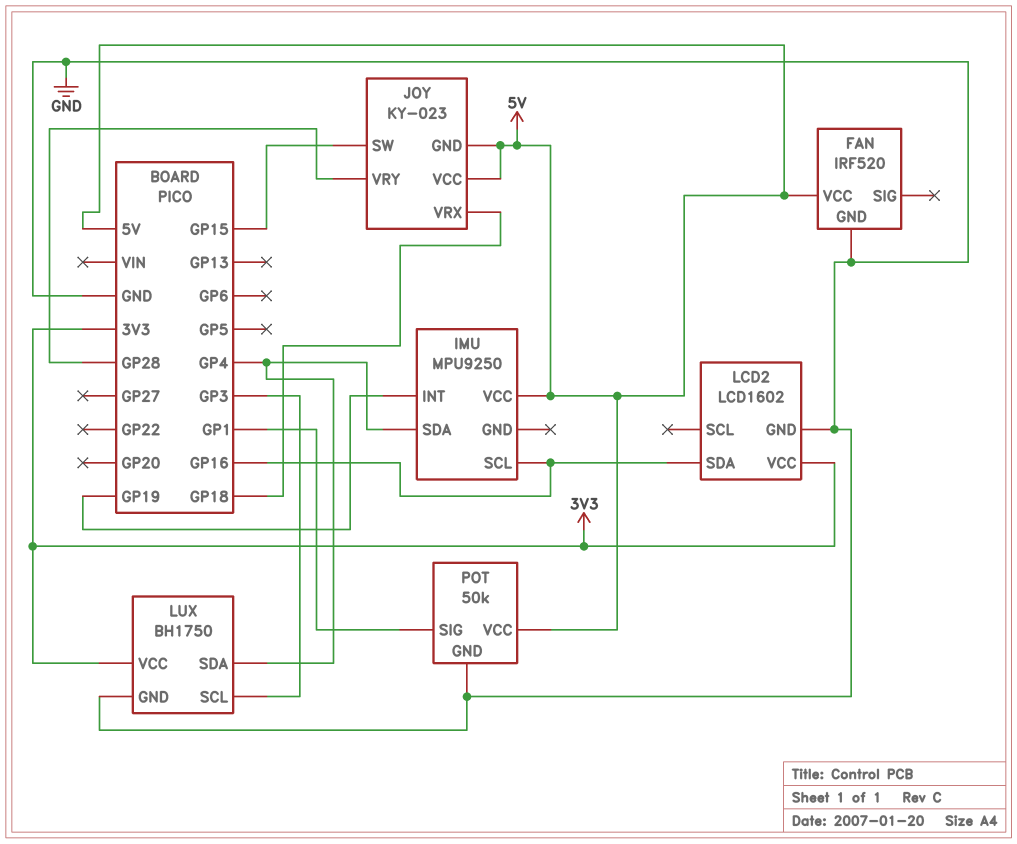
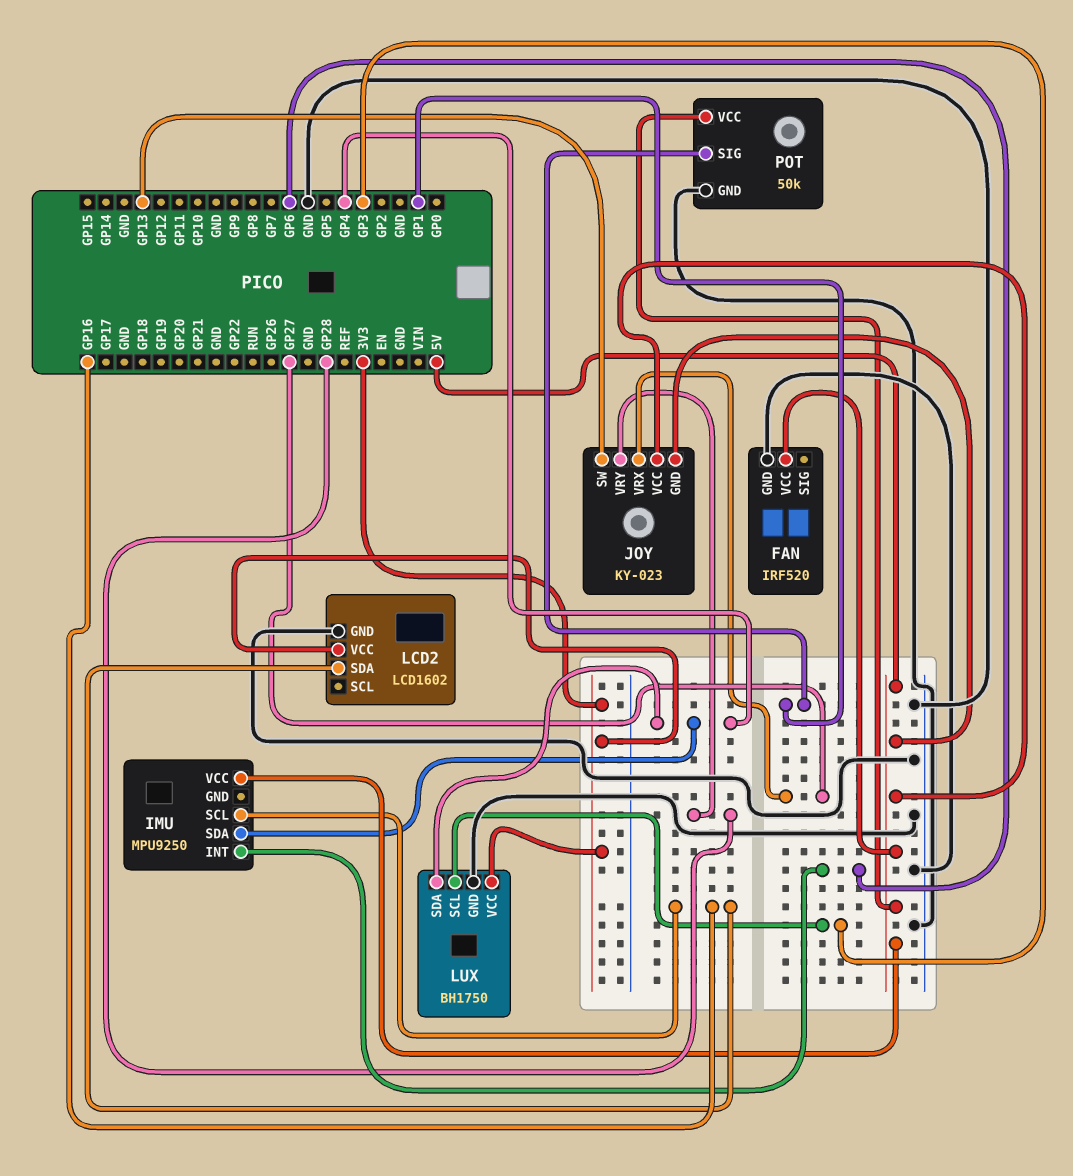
IMU pin INT: GP19 -> GP6
JOY pin SW: GP15 -> GP13
JOY pin VRX: GP18 -> GP27

